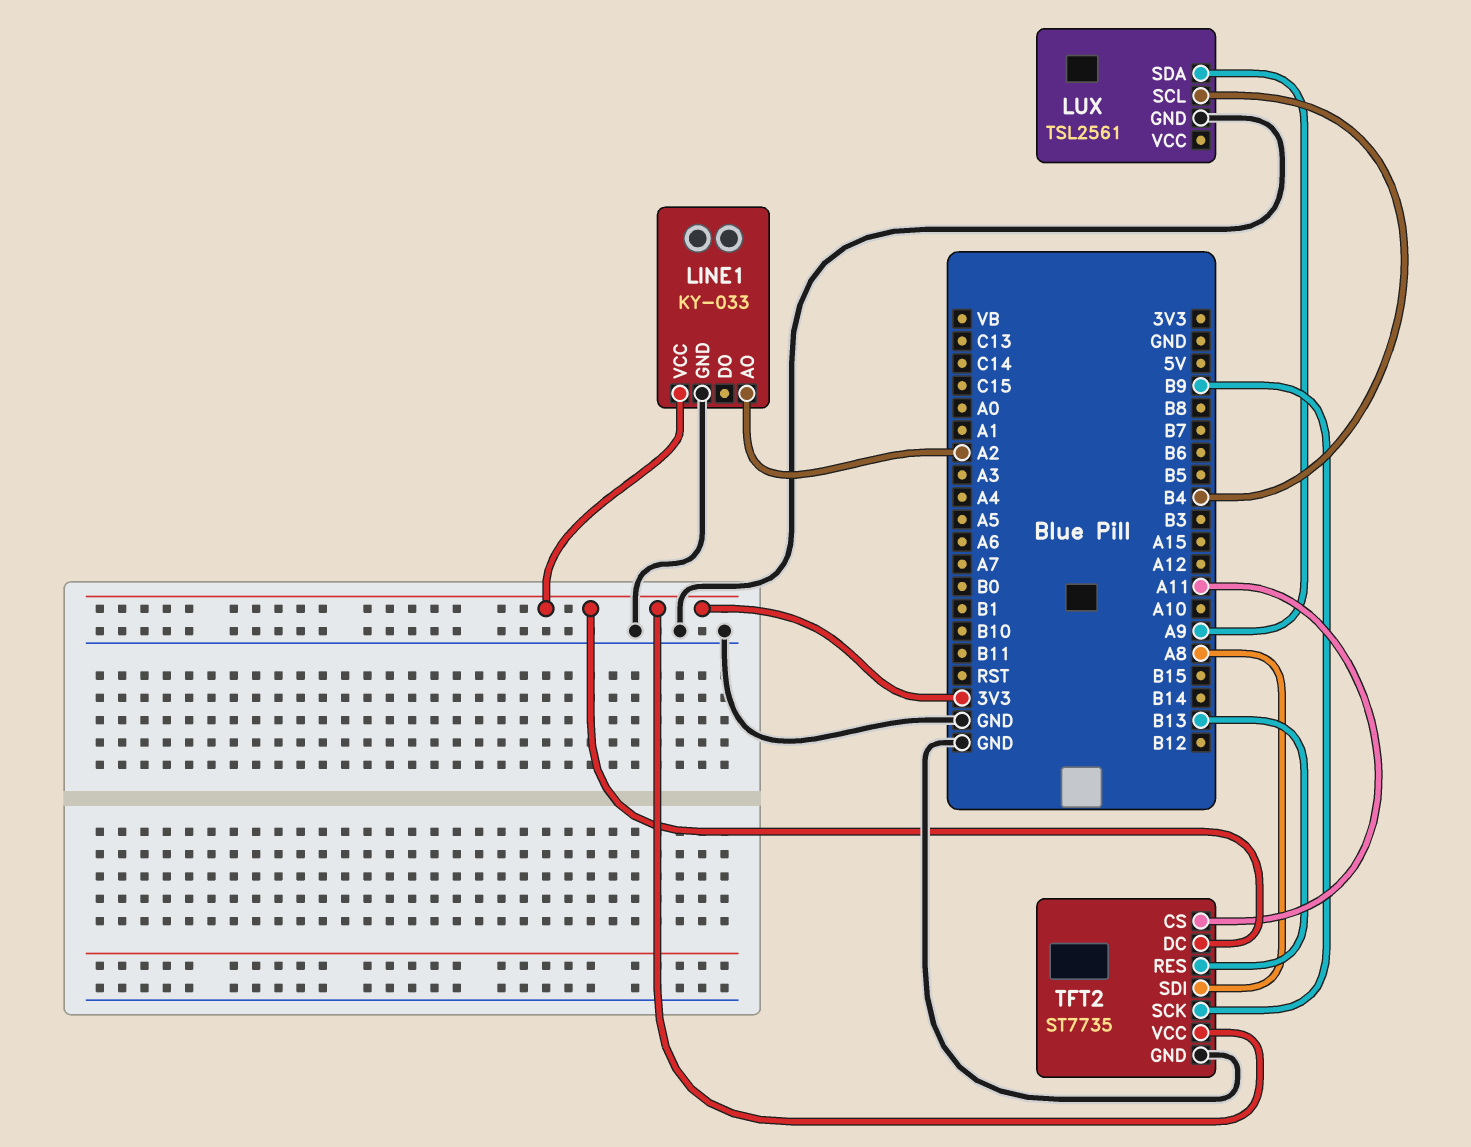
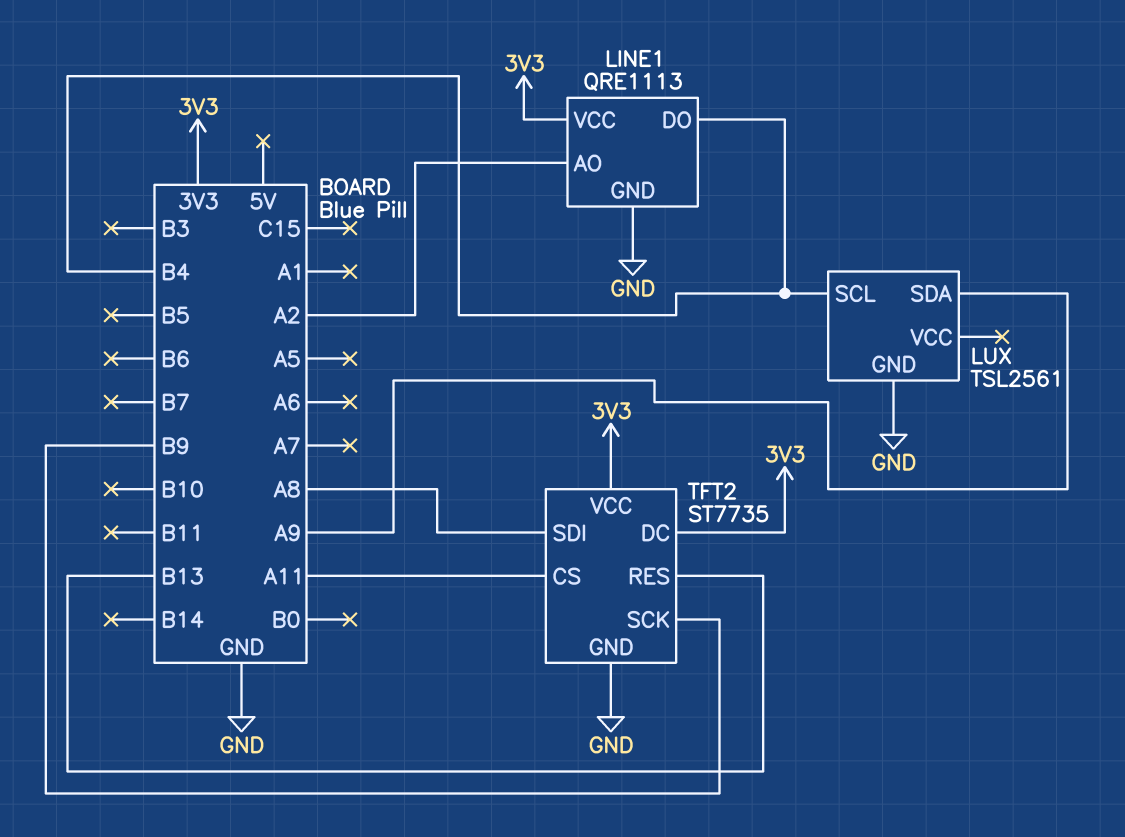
LINE1: KY-033 -> QRE1113
LINE1 pin DO: none -> B4

